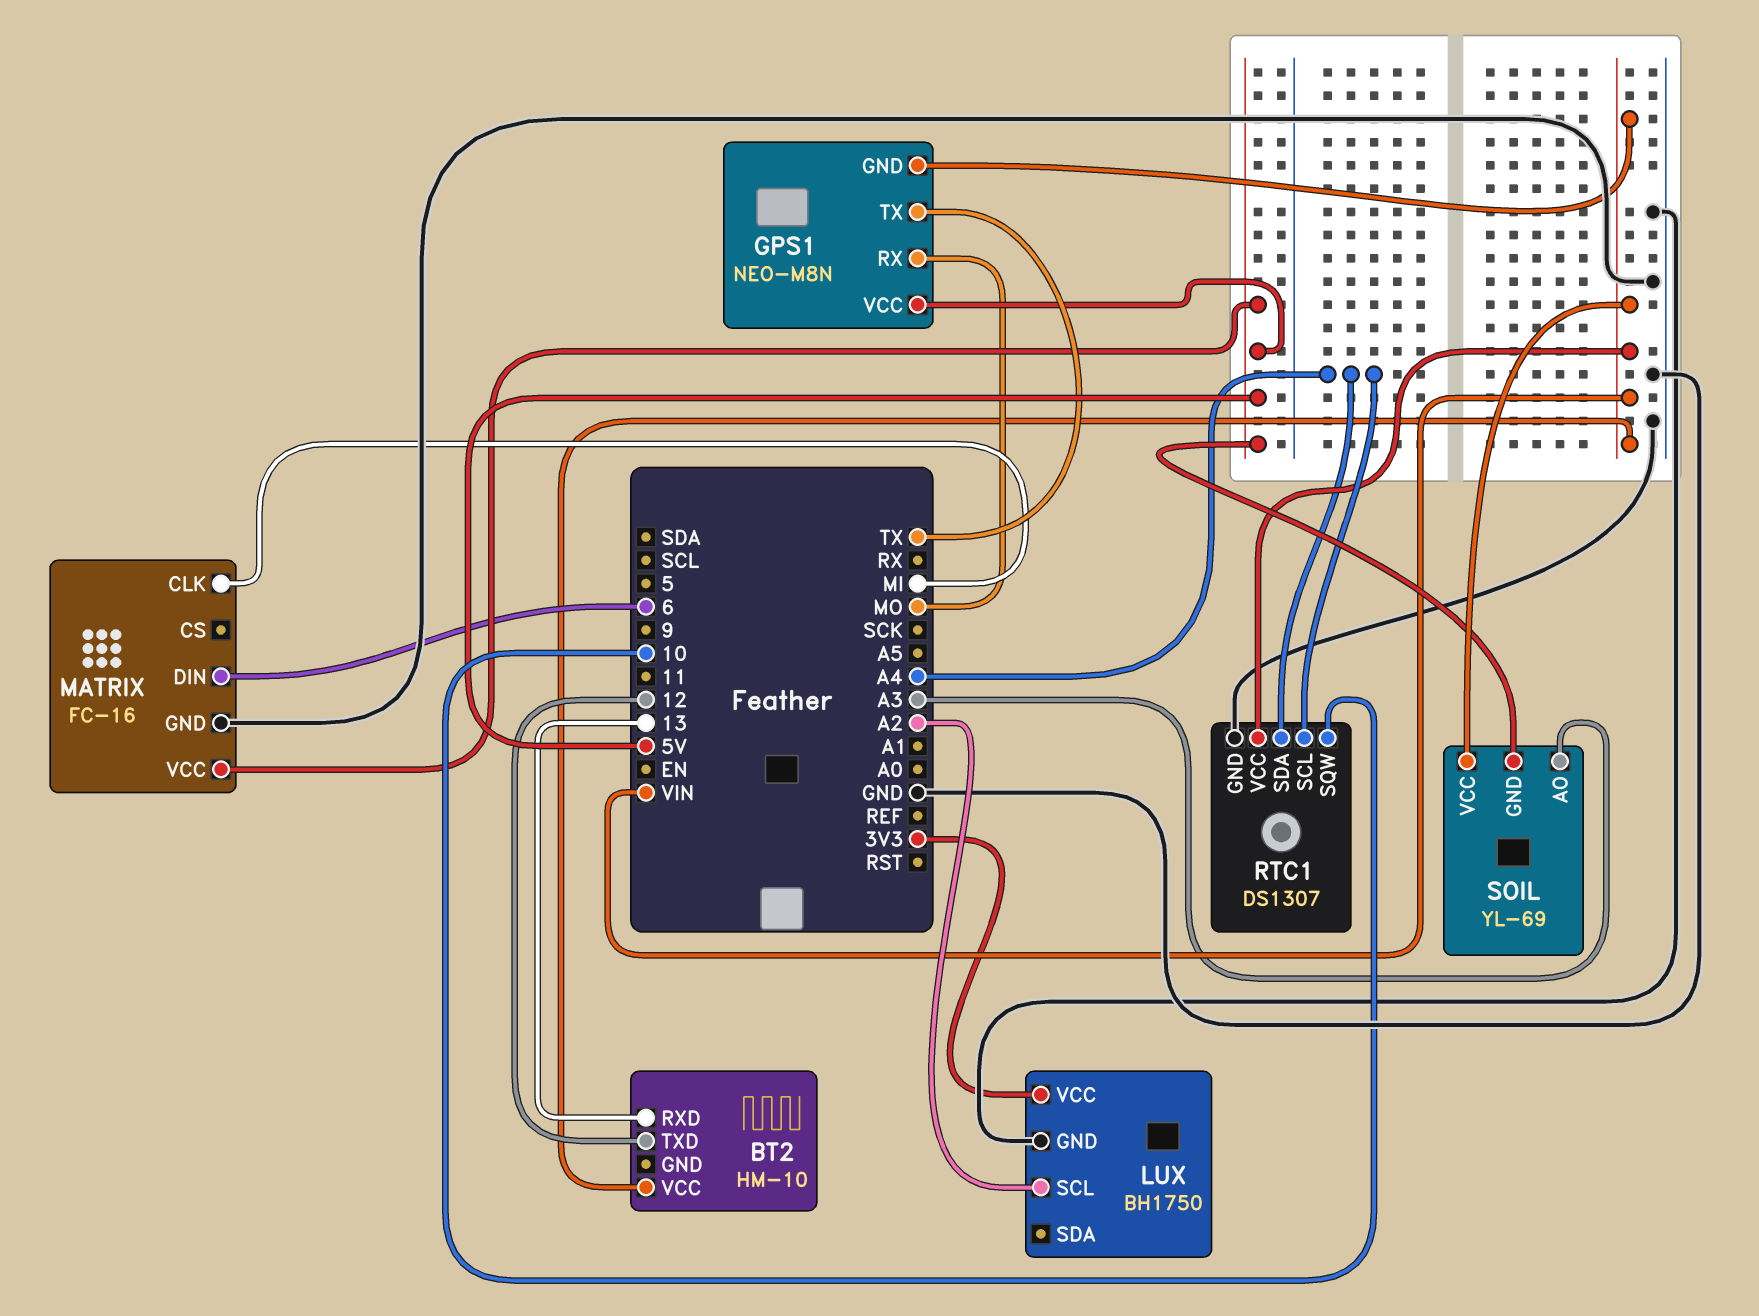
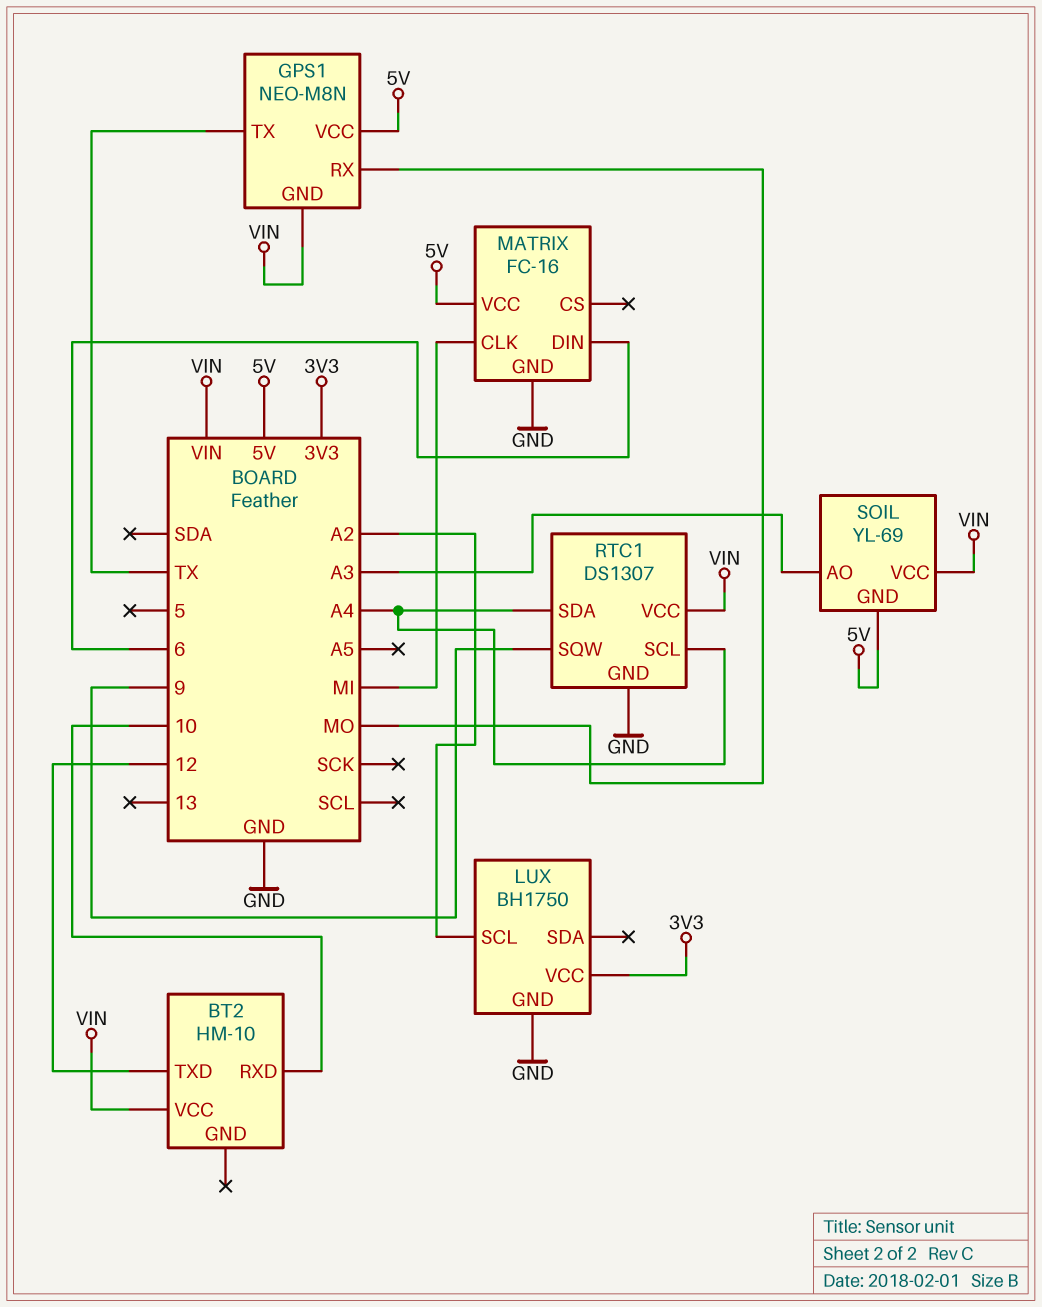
BT2 pin RXD: 13 -> 10
RTC1 pin SQW: 10 -> 9

